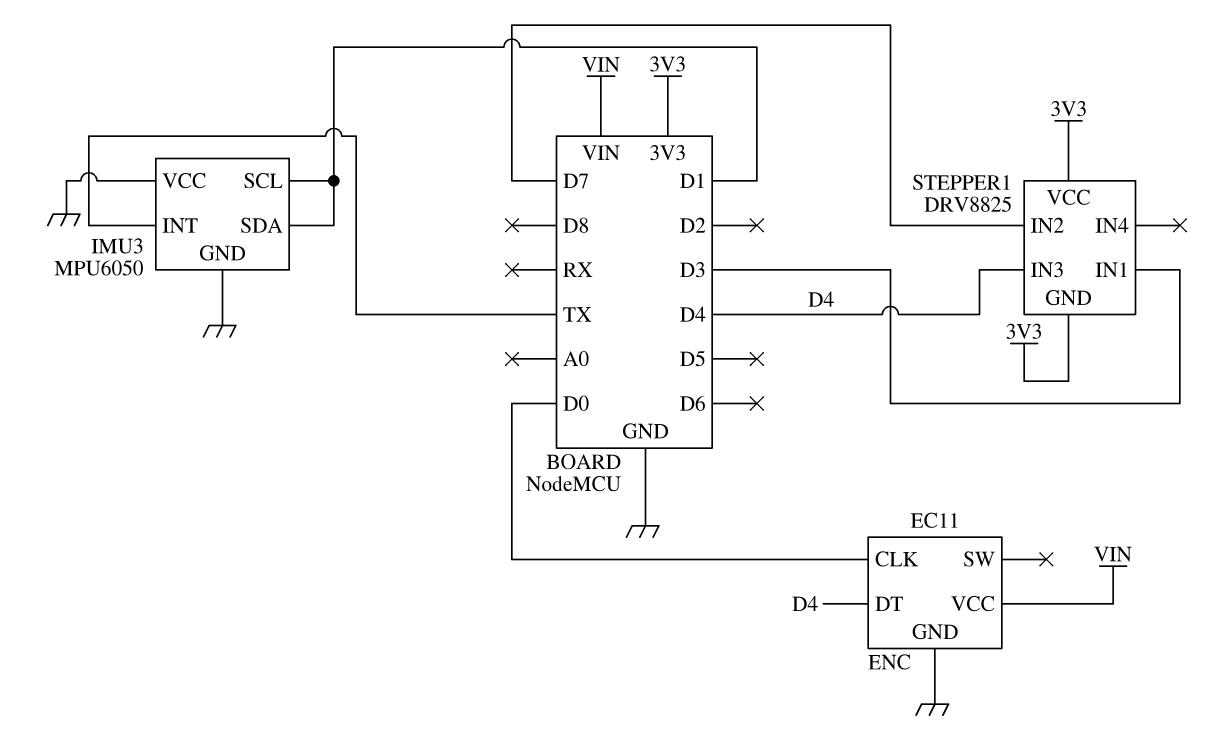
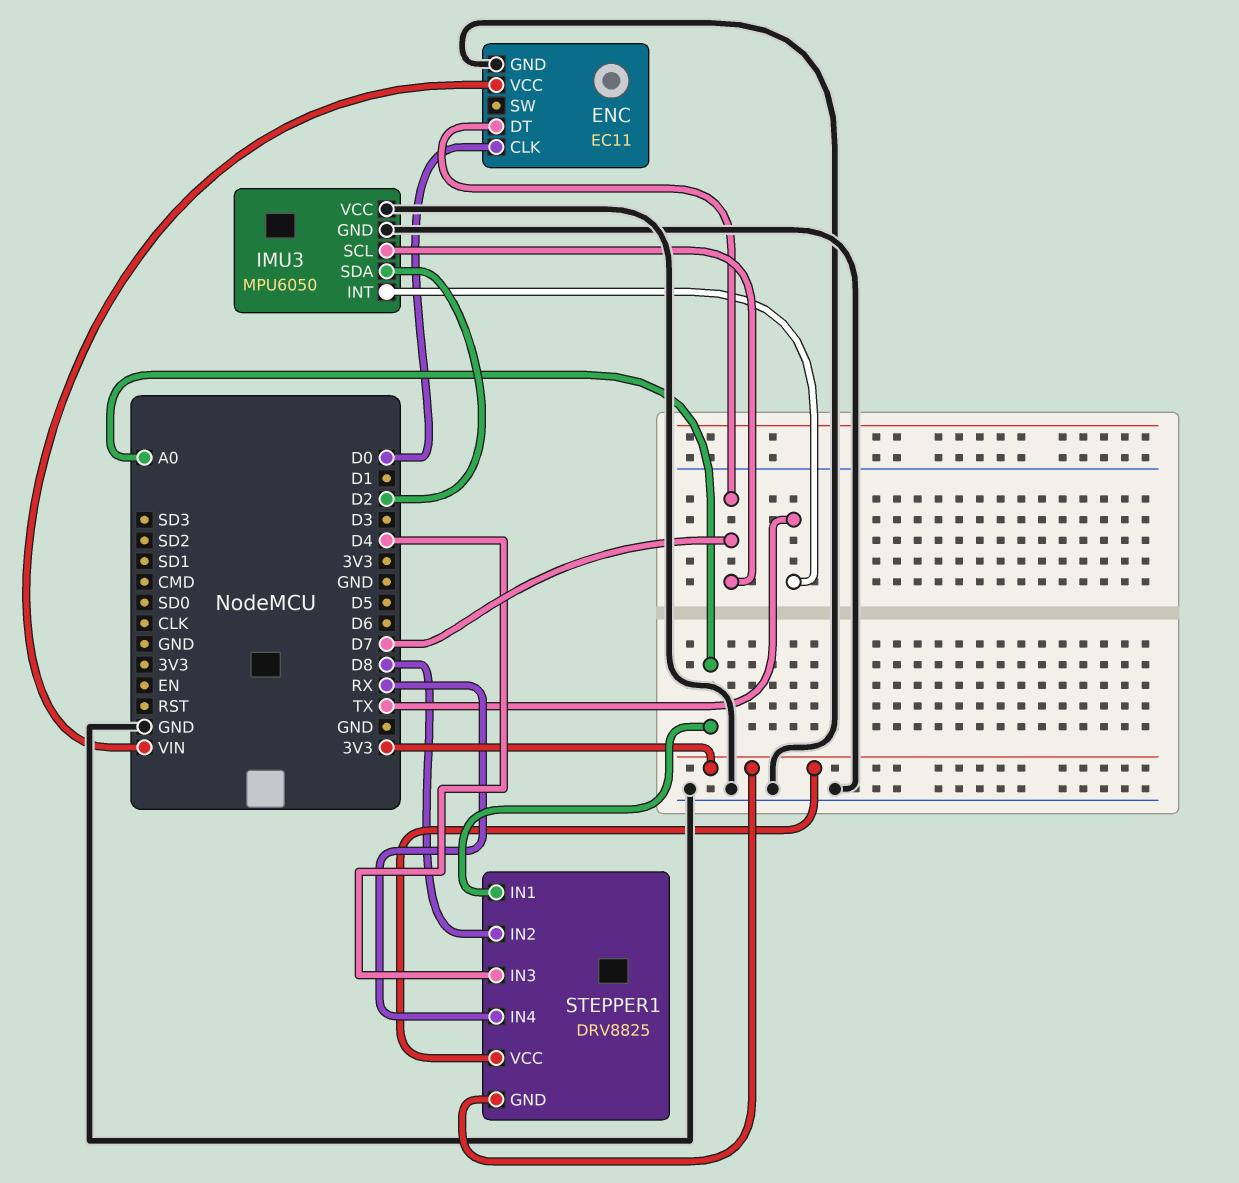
ENC pin DT: D4 -> D7
IMU3 pin SCL: D1 -> D7
IMU3 pin SDA: D1 -> D2
STEPPER1 pin IN1: D3 -> A0
STEPPER1 pin IN2: D7 -> D8
STEPPER1 pin IN4: none -> RX

